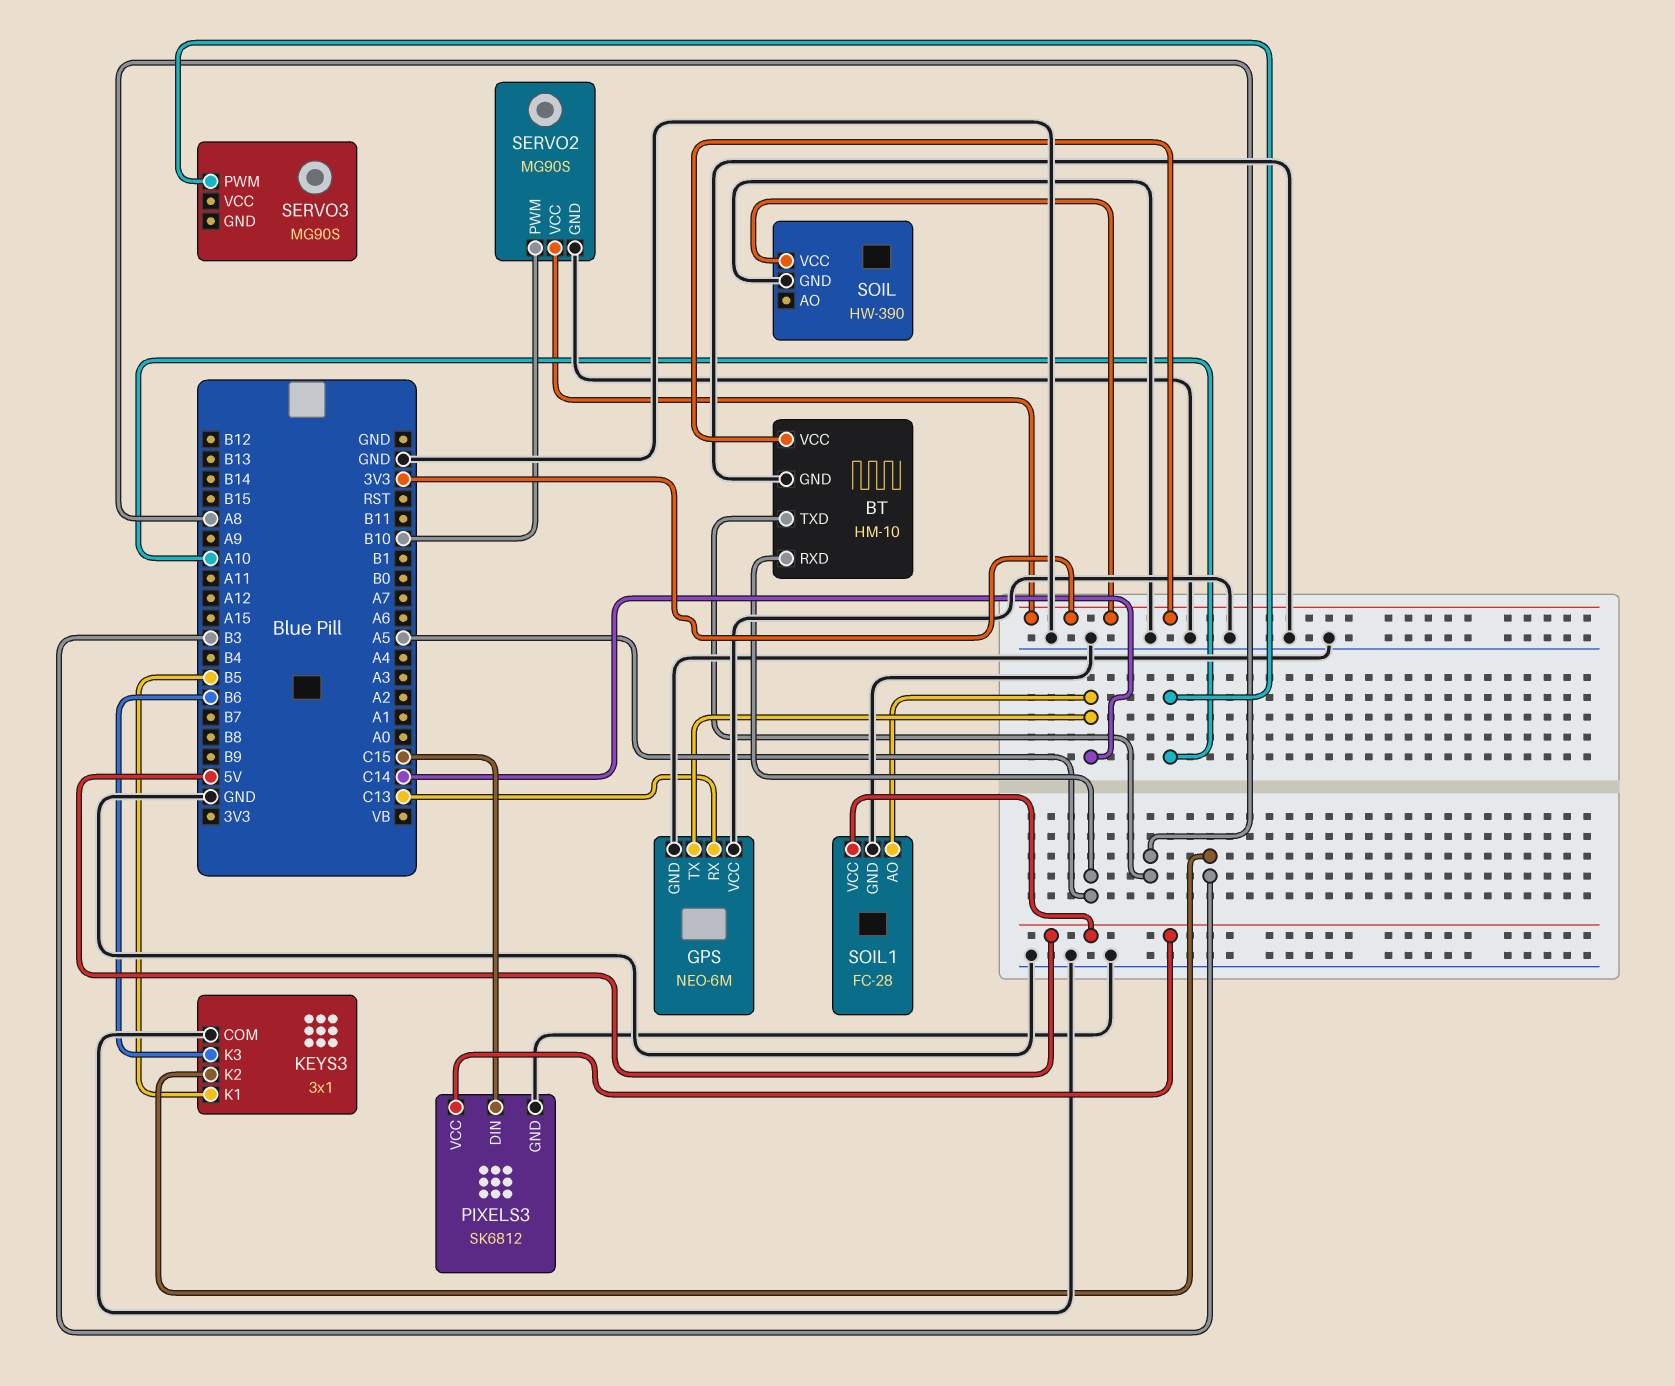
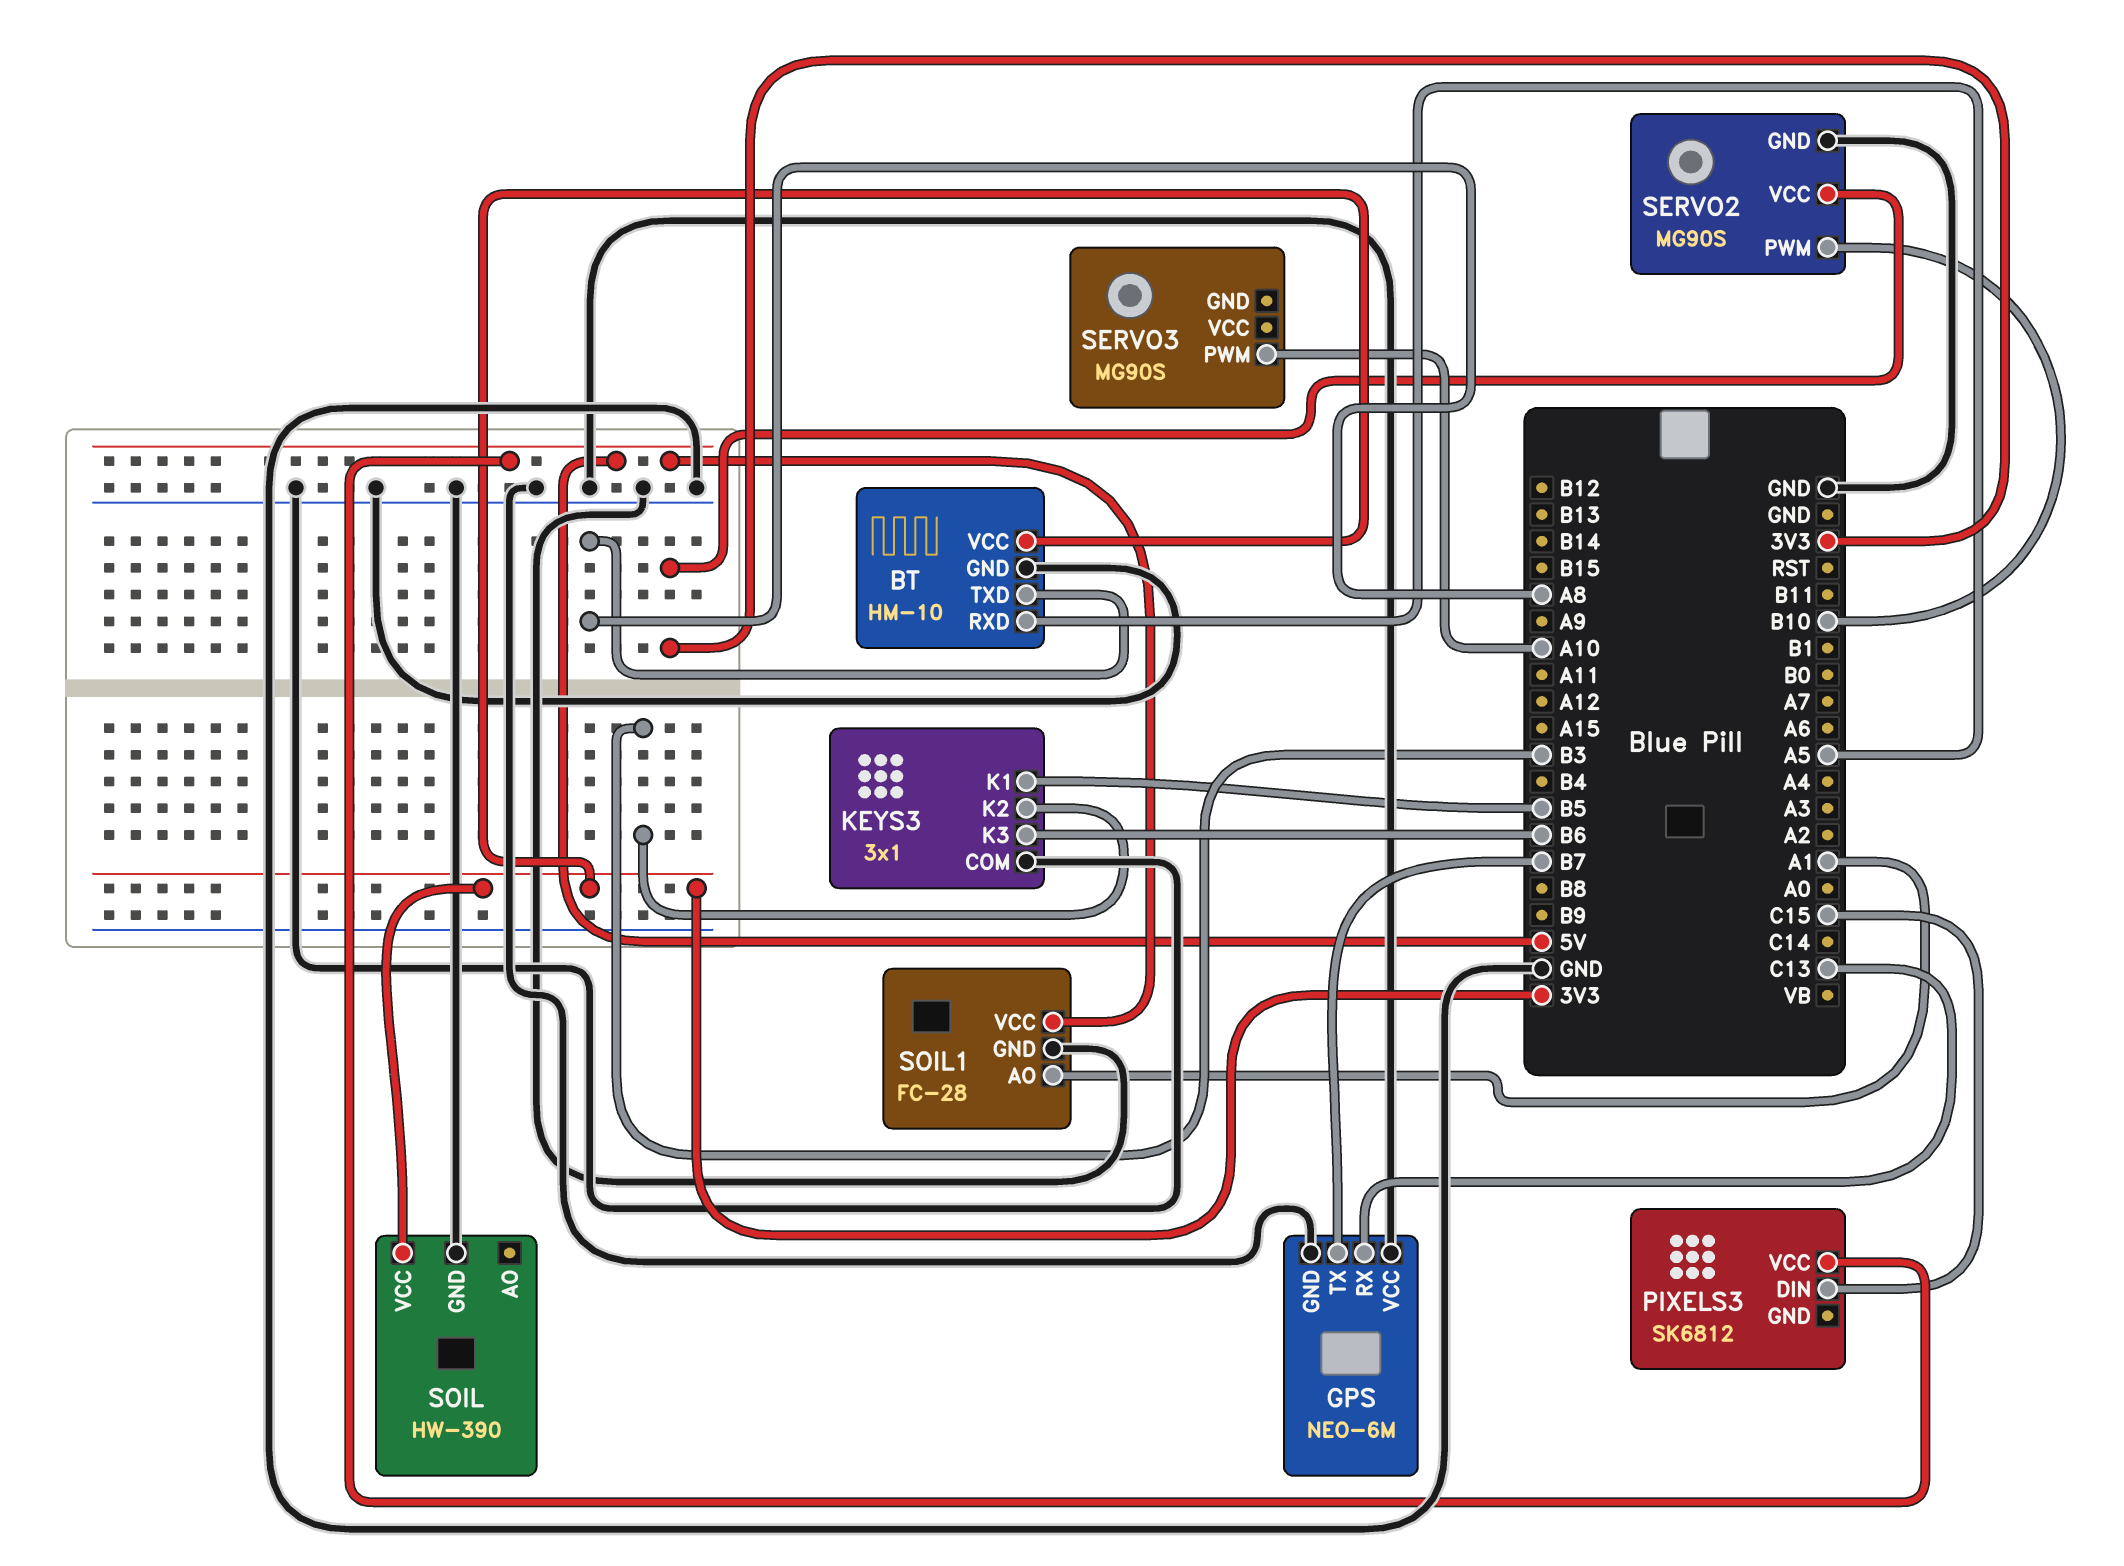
GPS pin TX: C14 -> B7
PIXELS3 pin GND: GND -> none
SOIL1 pin AO: C14 -> A1

